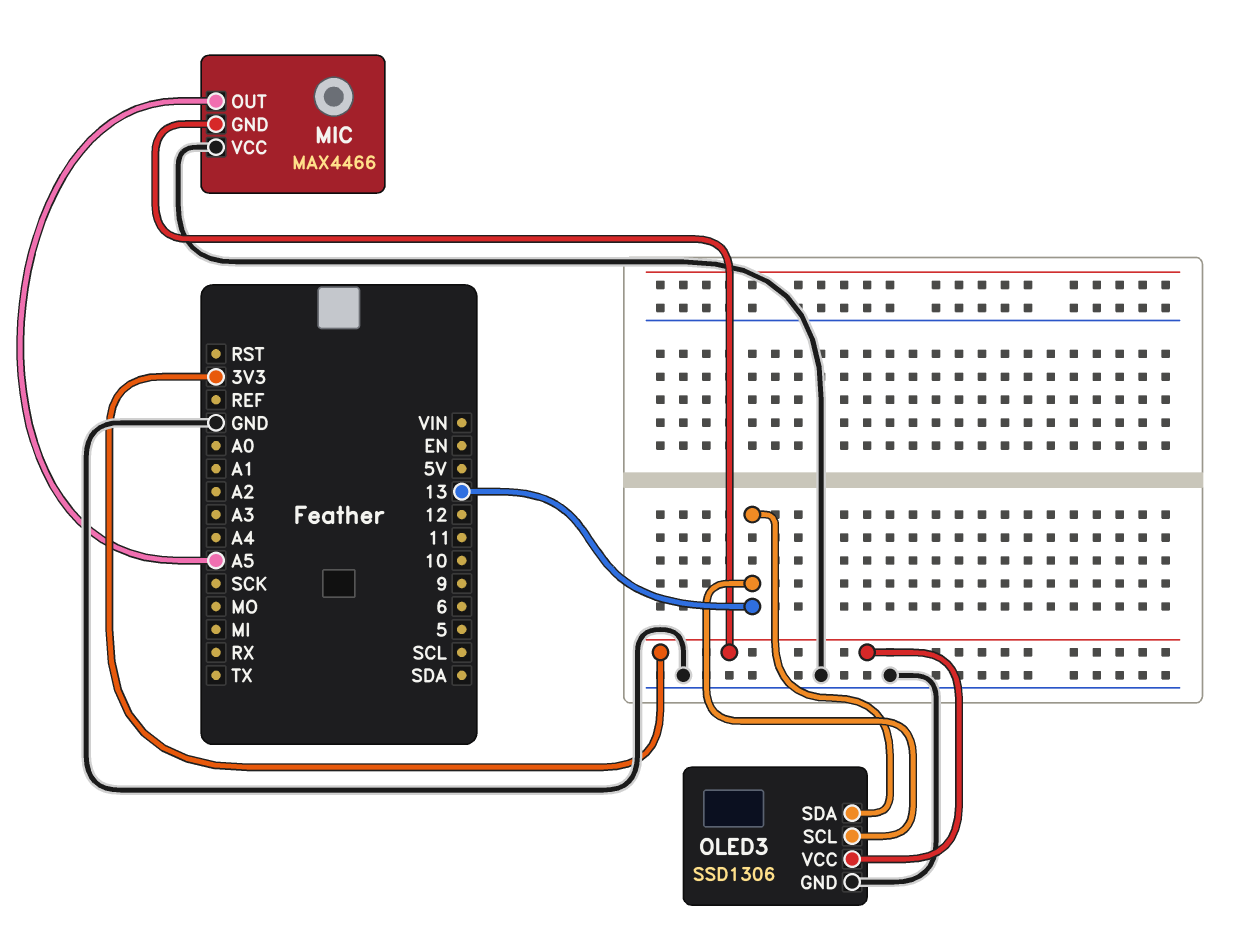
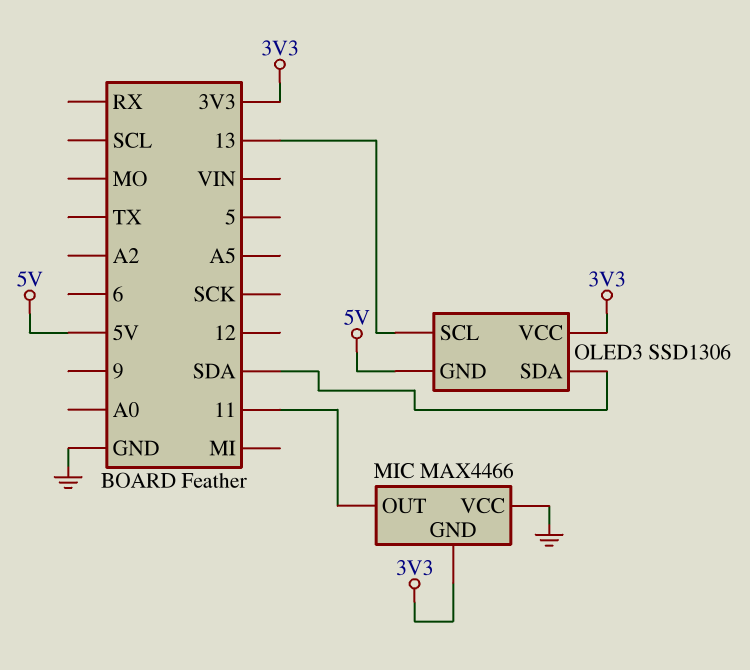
MIC pin OUT: A5 -> 11
OLED3 pin GND: GND -> 5V
OLED3 pin SDA: 13 -> SDA

